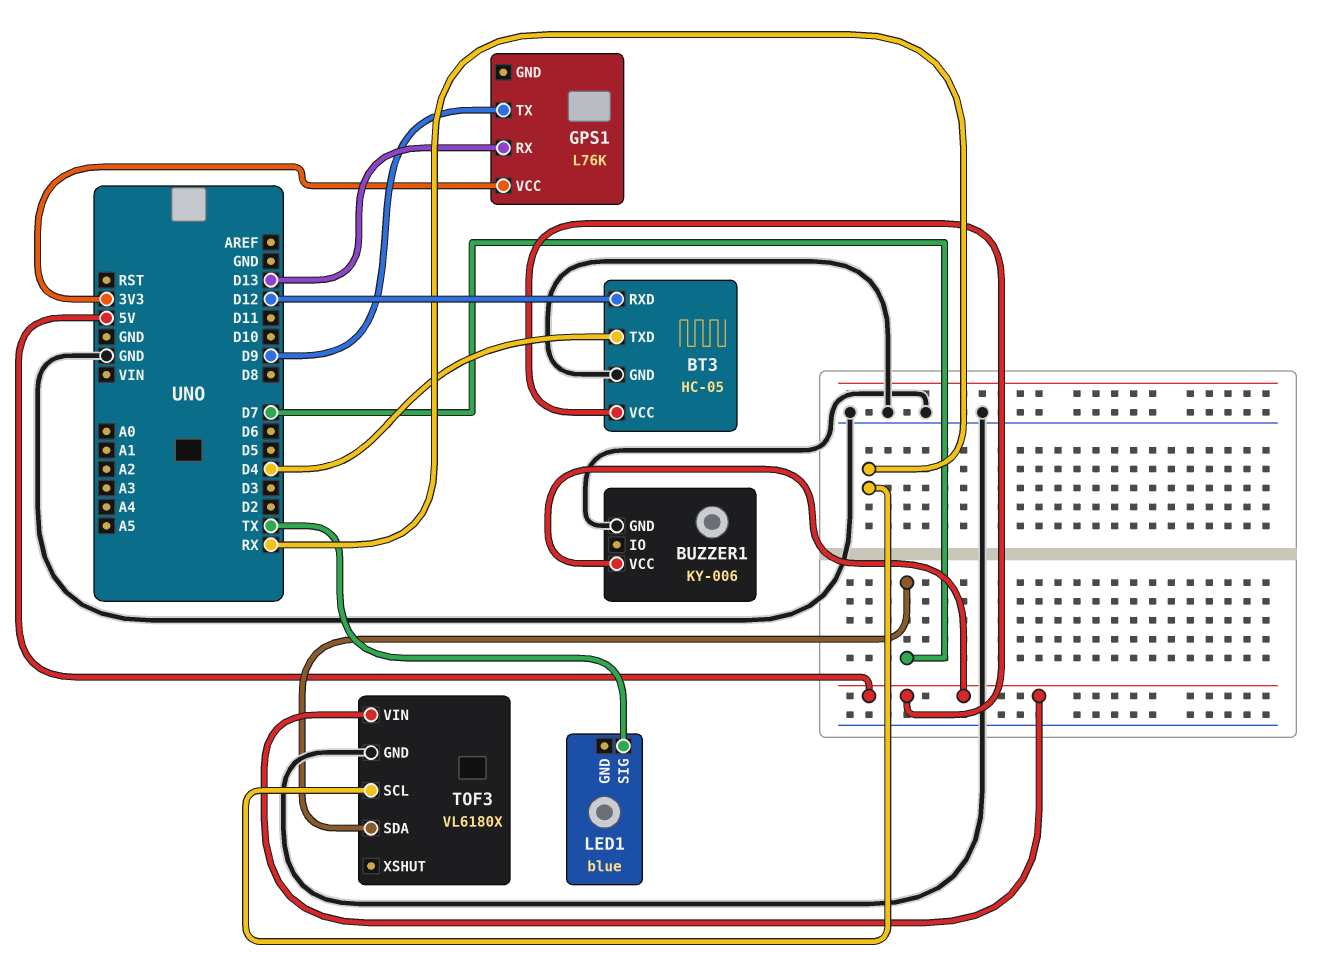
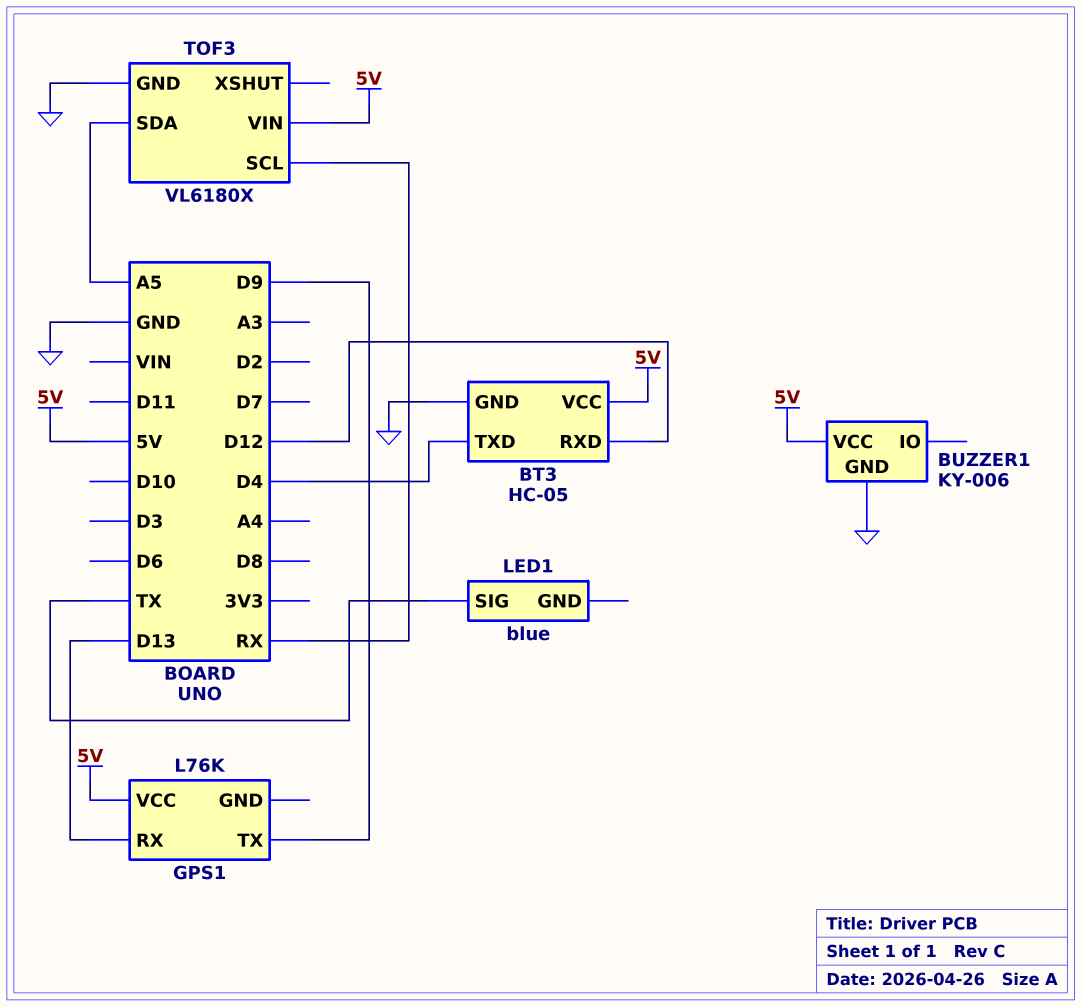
GPS1 pin VCC: 3V3 -> 5V
TOF3 pin SDA: D7 -> A5

